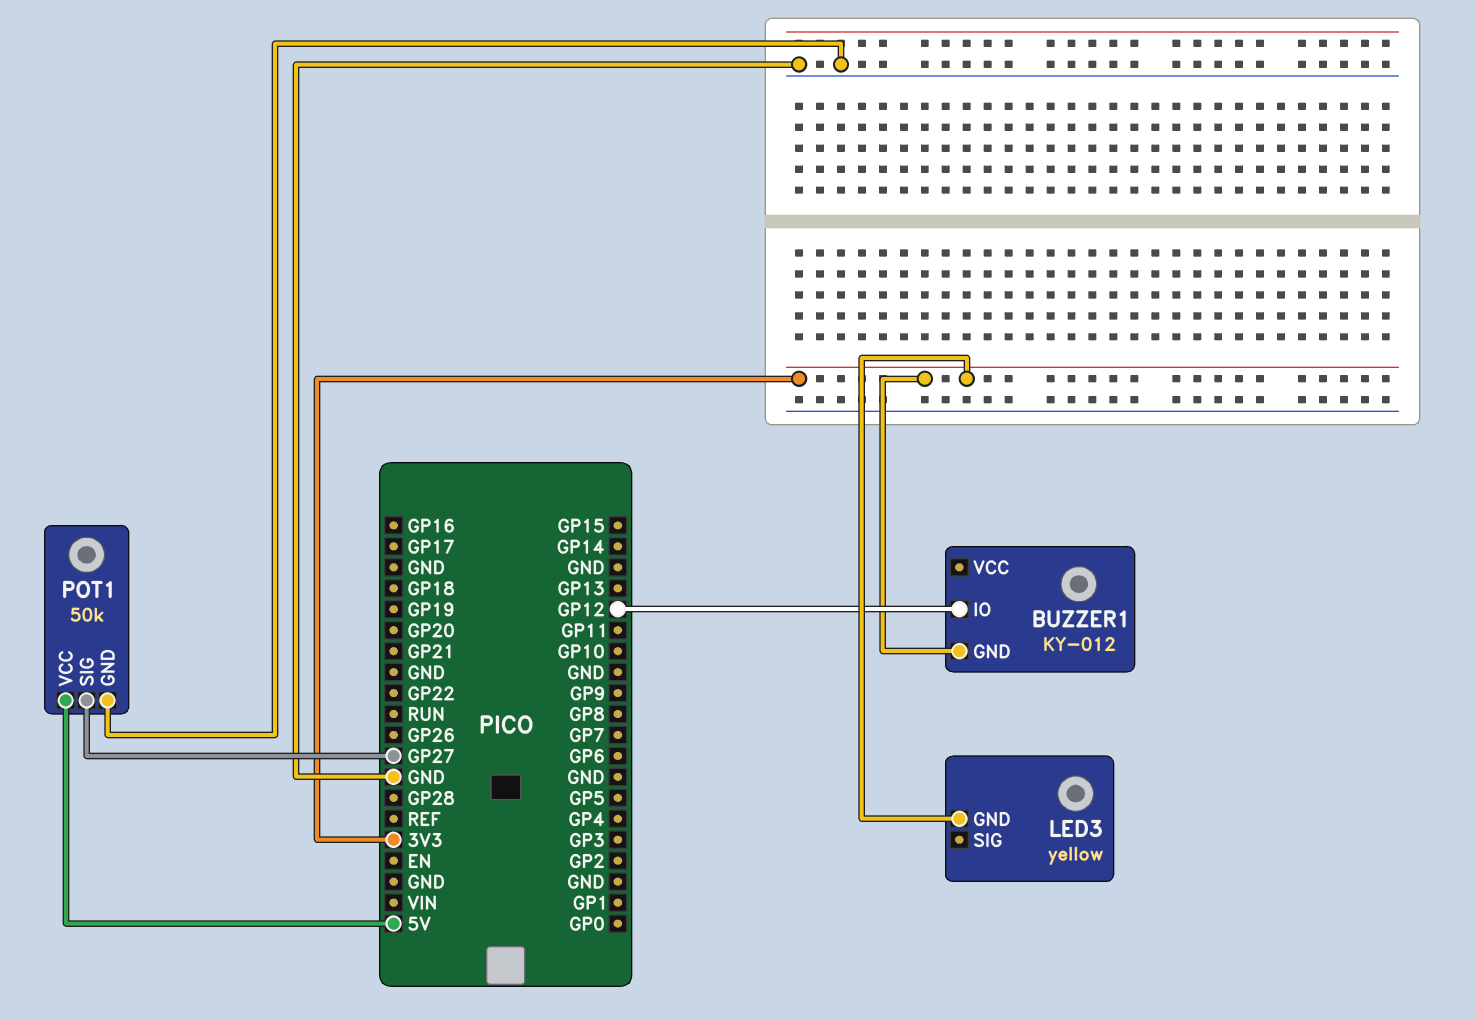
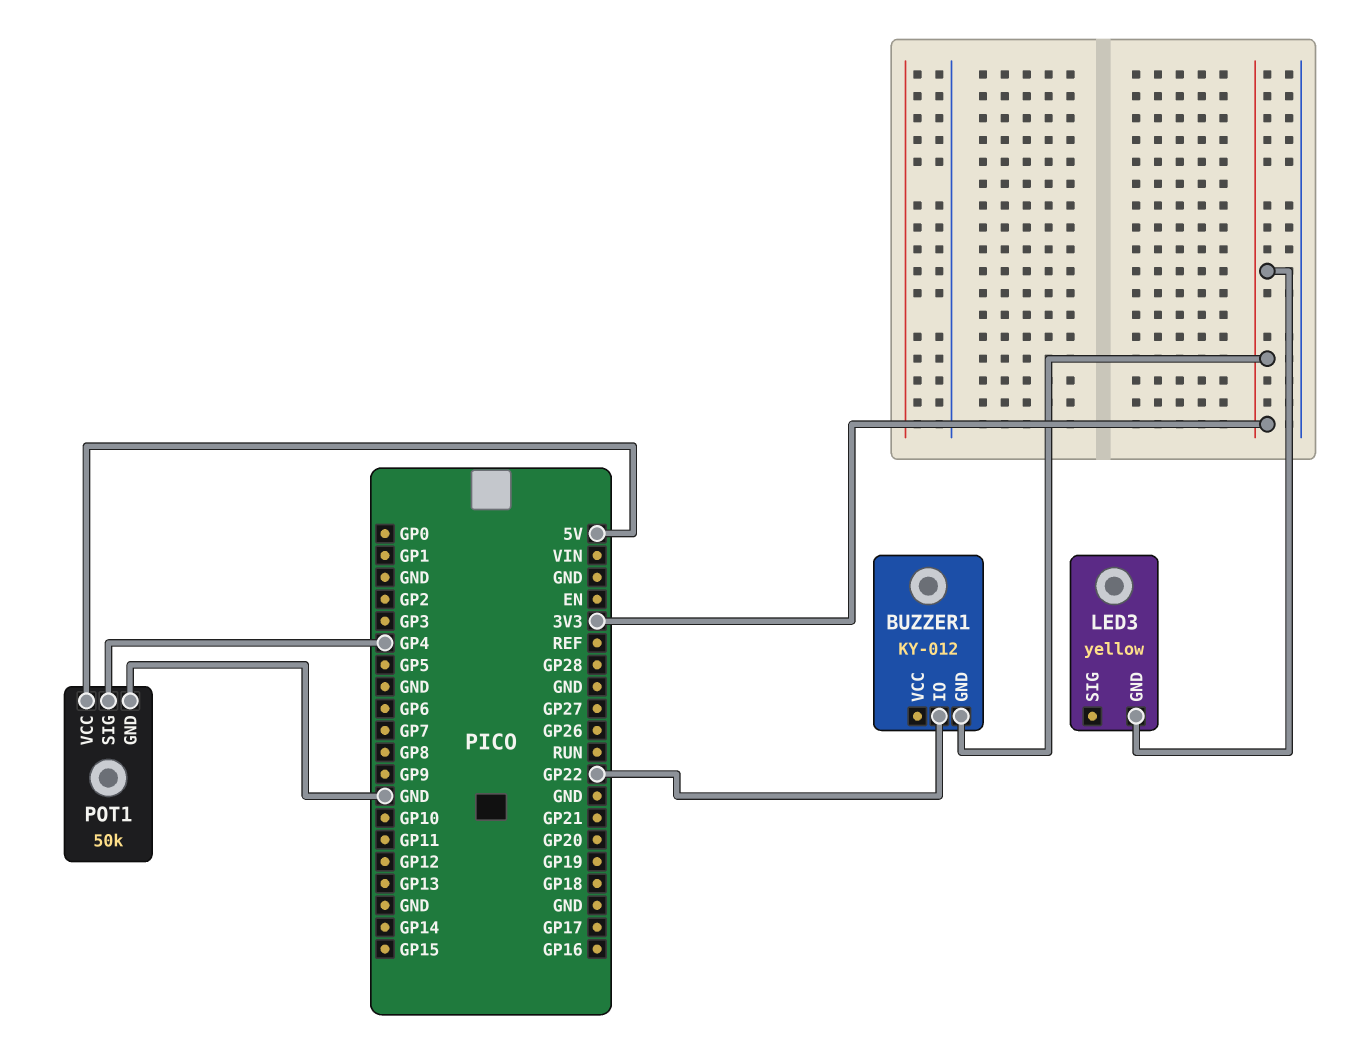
BUZZER1 pin IO: GP12 -> GP22
POT1 pin SIG: GP27 -> GP4

